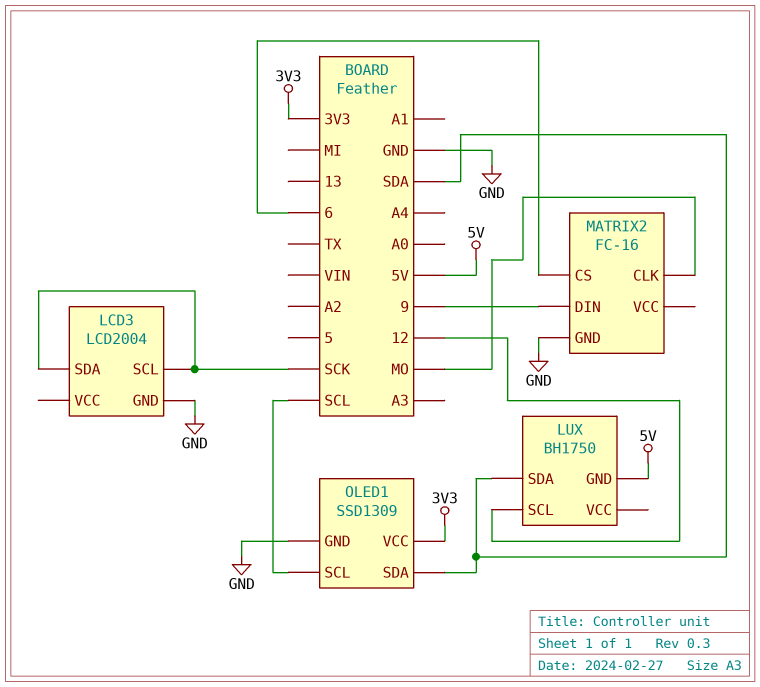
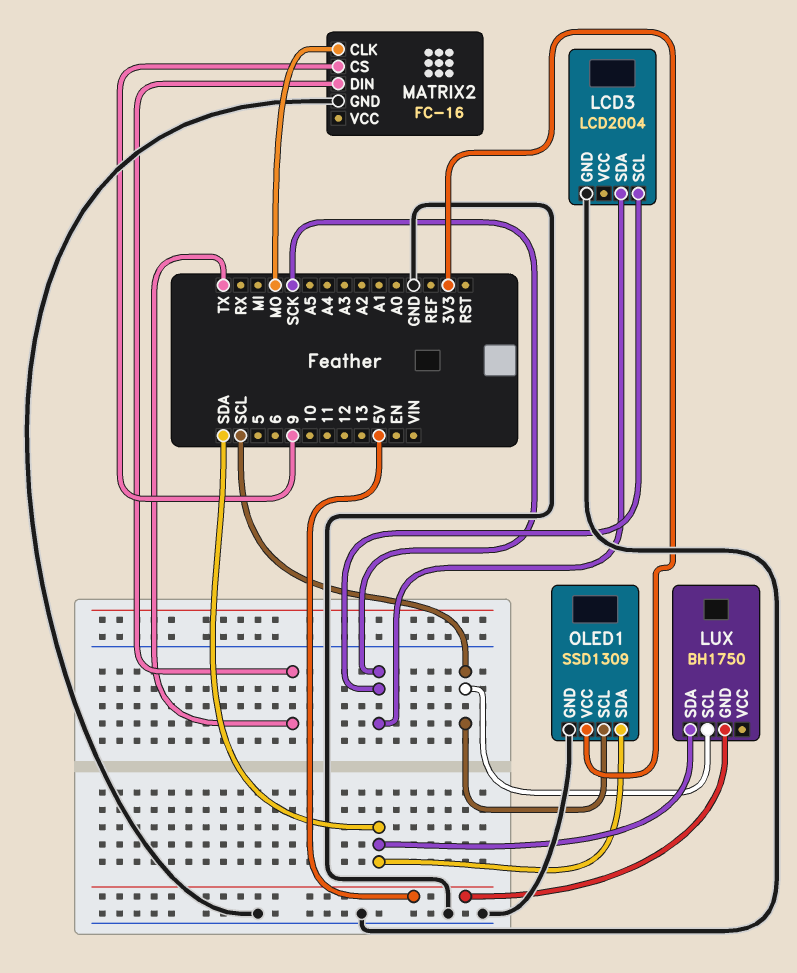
LUX pin SCL: 12 -> SCL
MATRIX2 pin CS: 6 -> 9
MATRIX2 pin DIN: 9 -> TX

